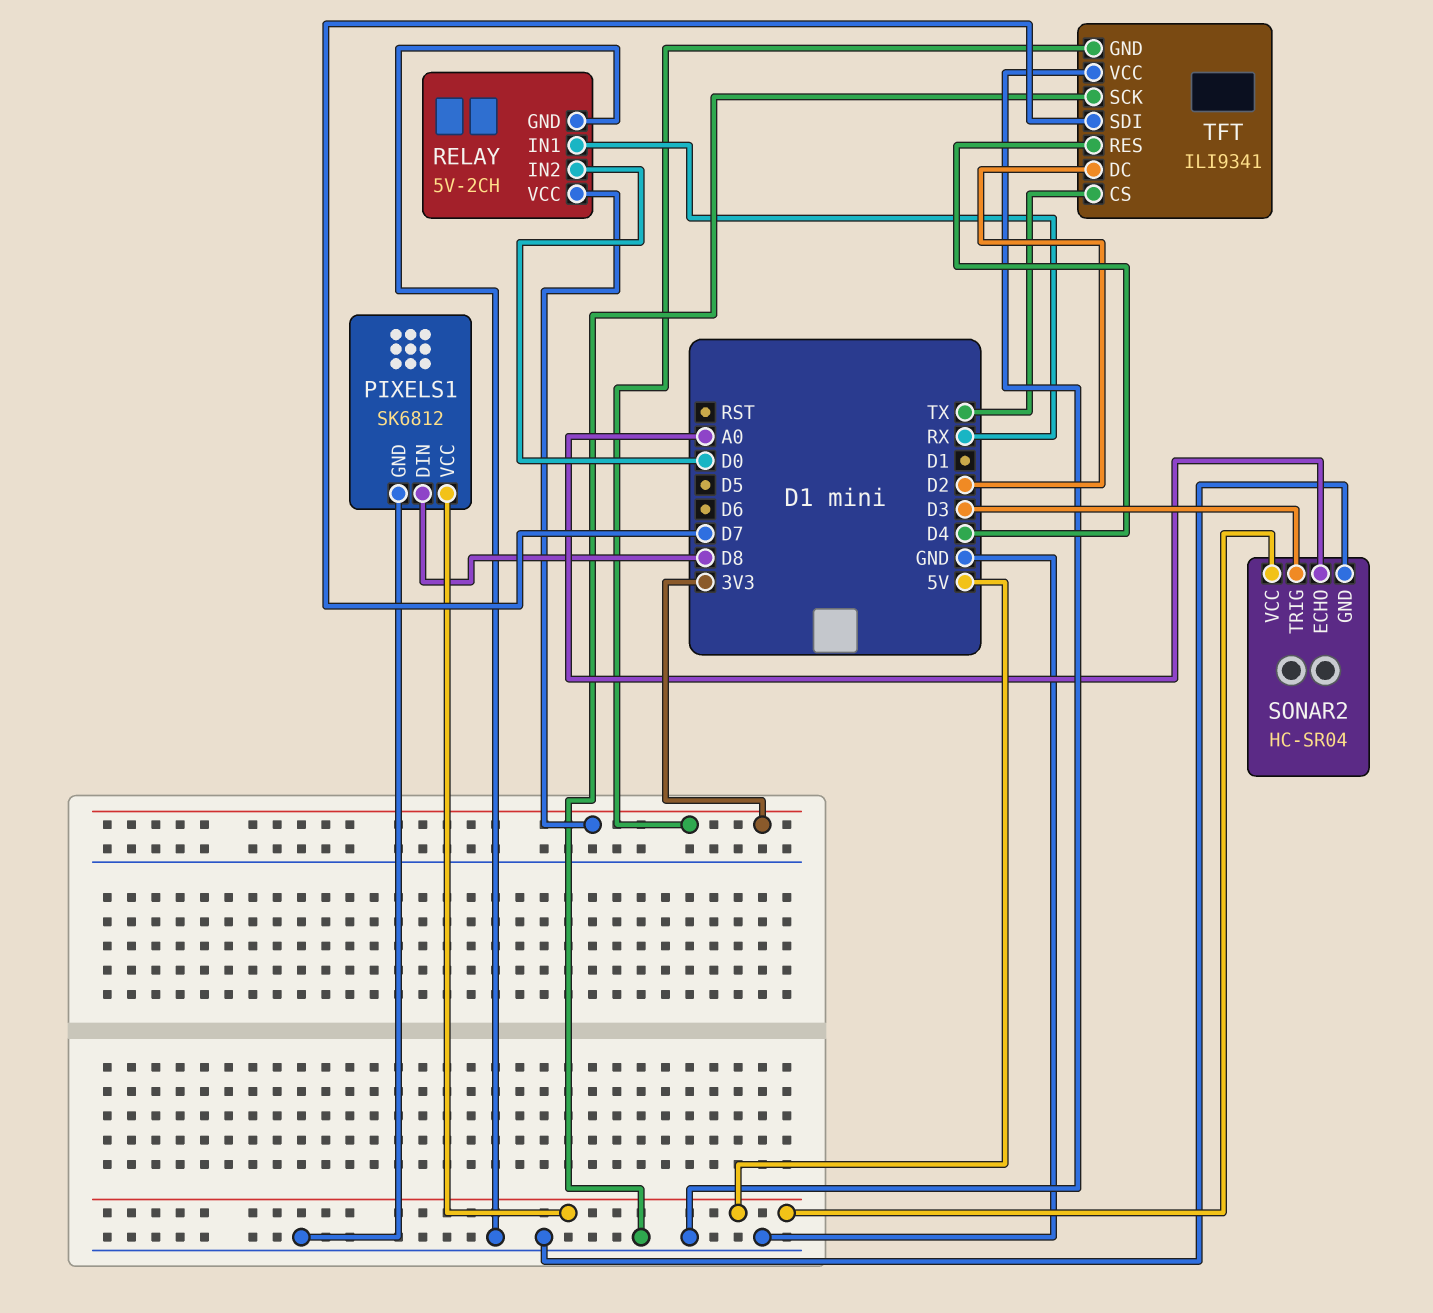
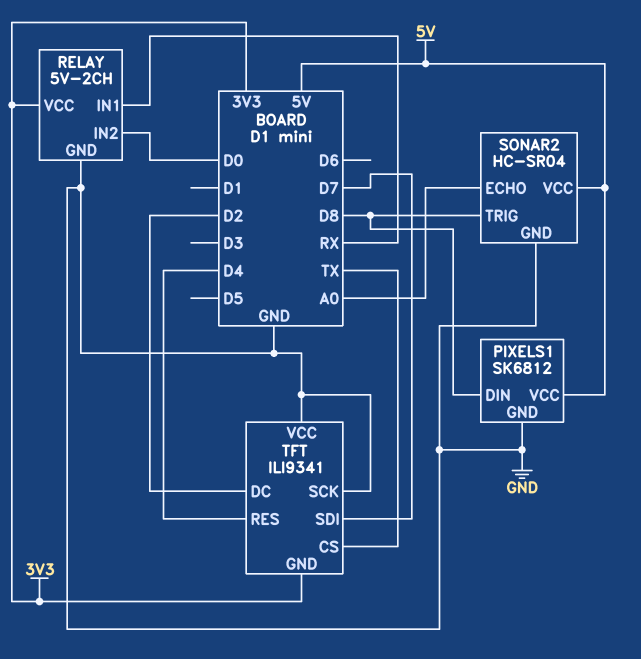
SONAR2 pin TRIG: D3 -> D8

